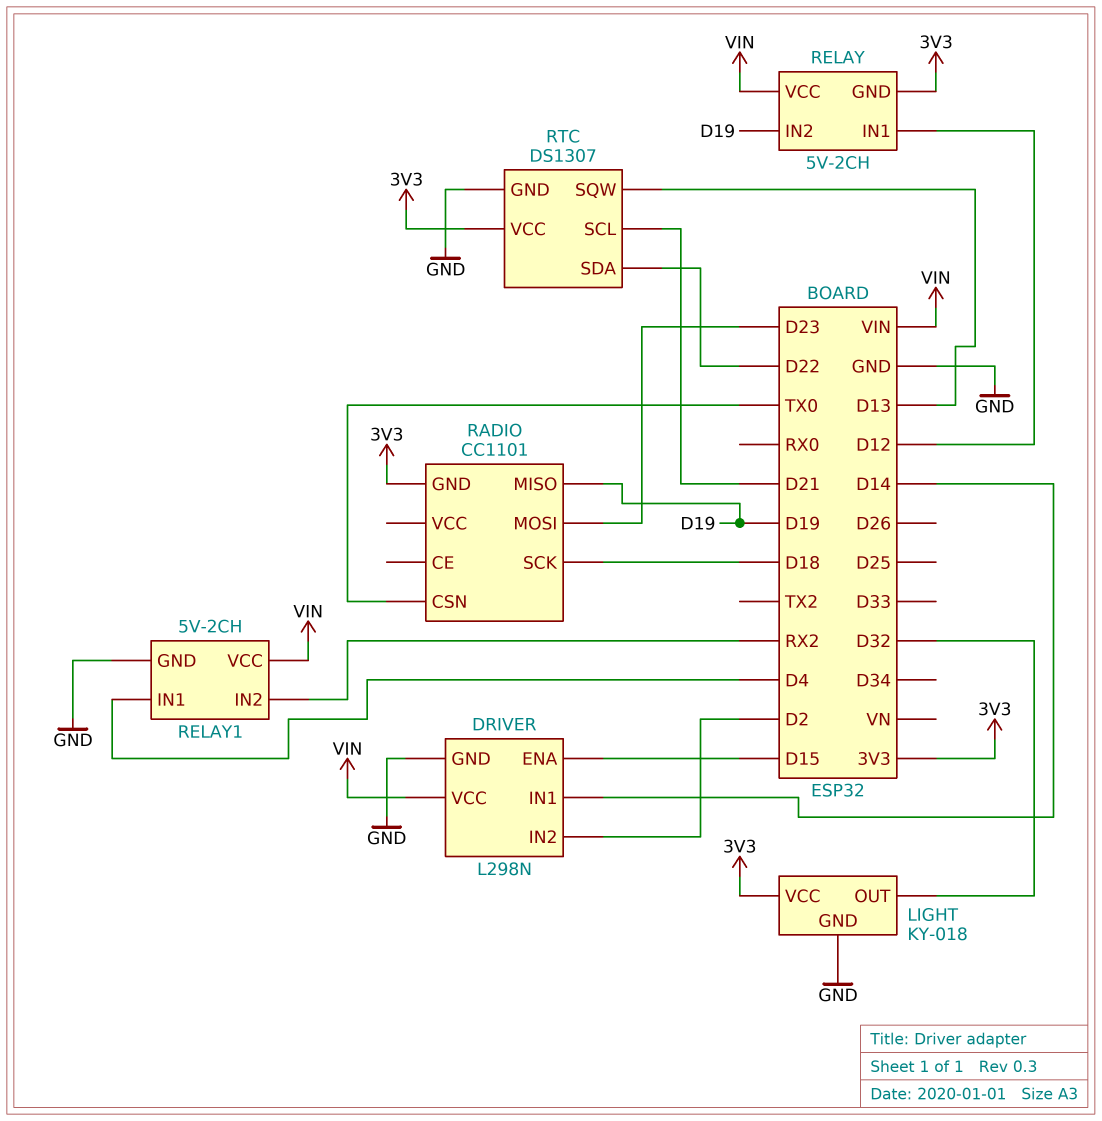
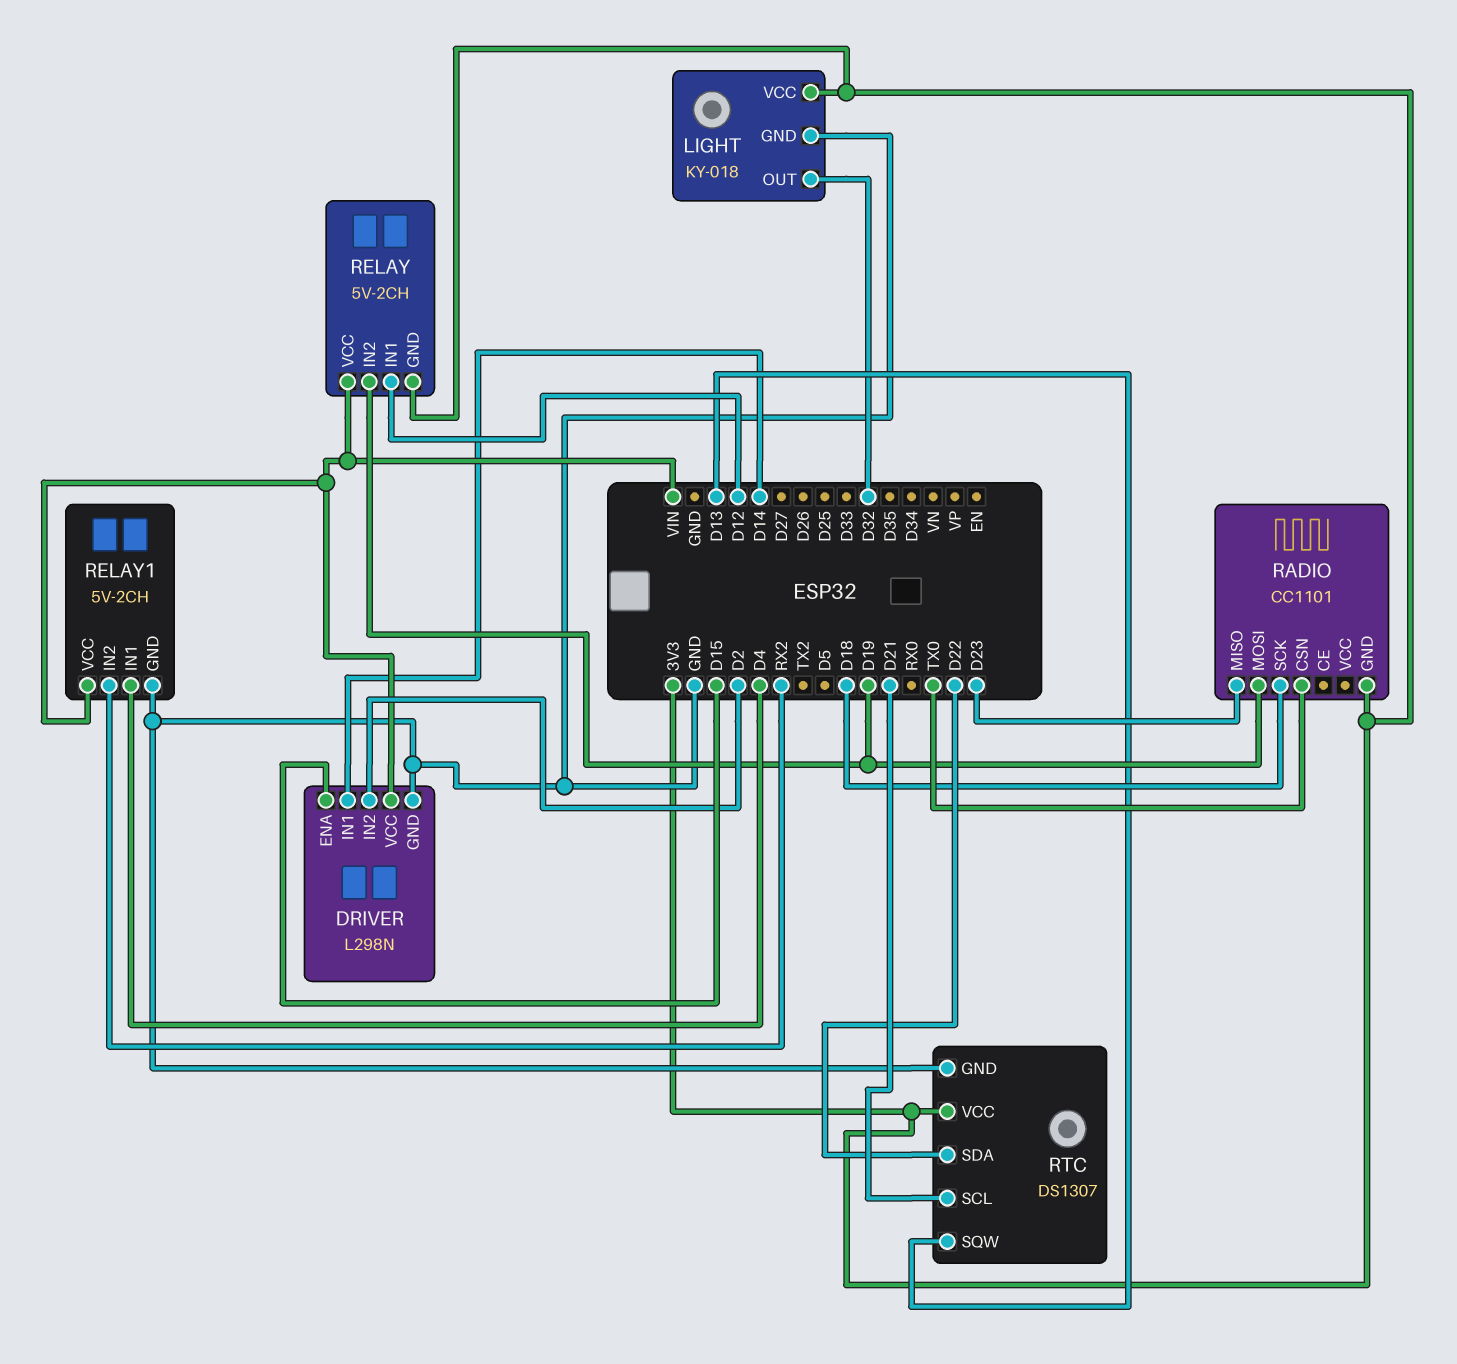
RADIO pin MISO: D19 -> D23
RADIO pin MOSI: D23 -> D19

